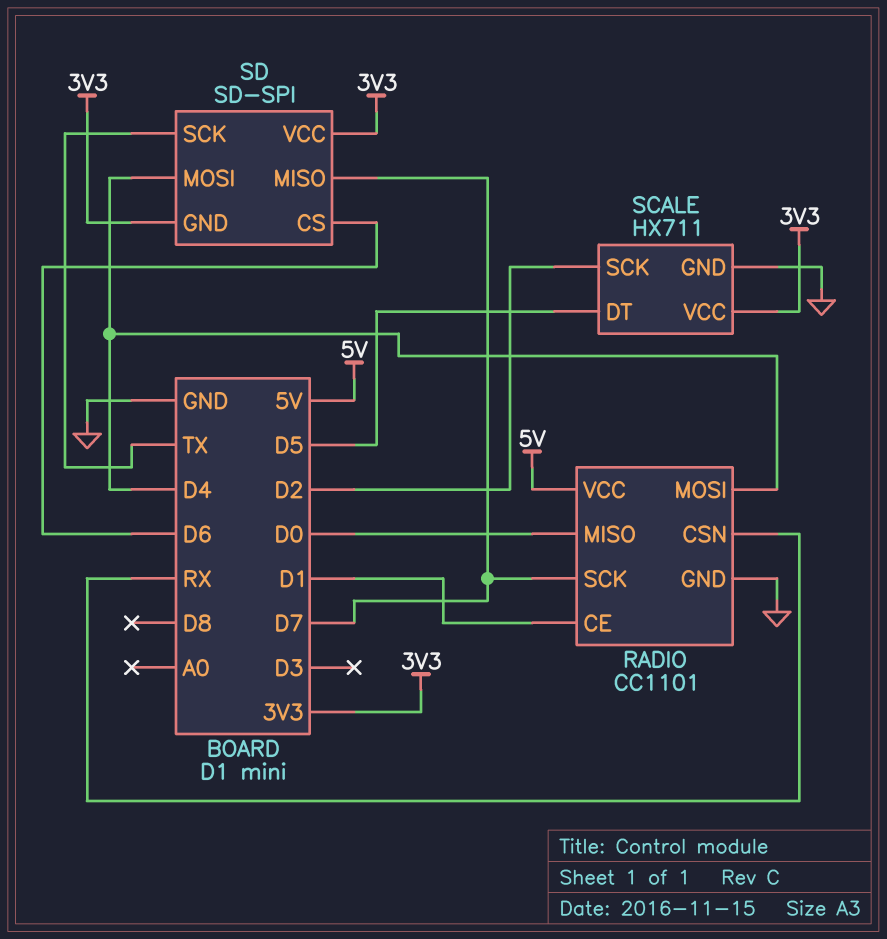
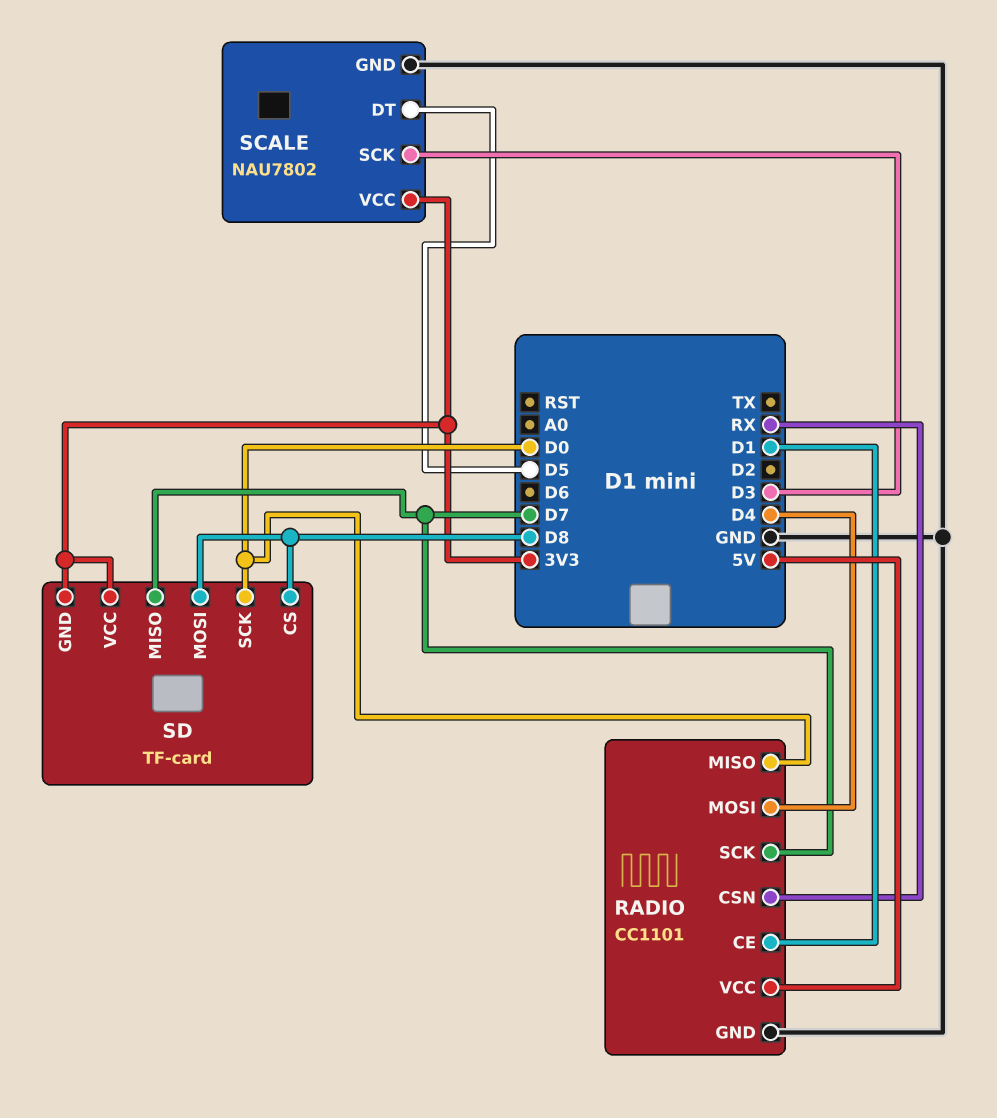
SCALE: HX711 -> NAU7802
SCALE pin SCK: D2 -> D3
SD: SD-SPI -> TF-card
SD pin CS: D6 -> D8
SD pin MOSI: D4 -> D8
SD pin SCK: TX -> D0

